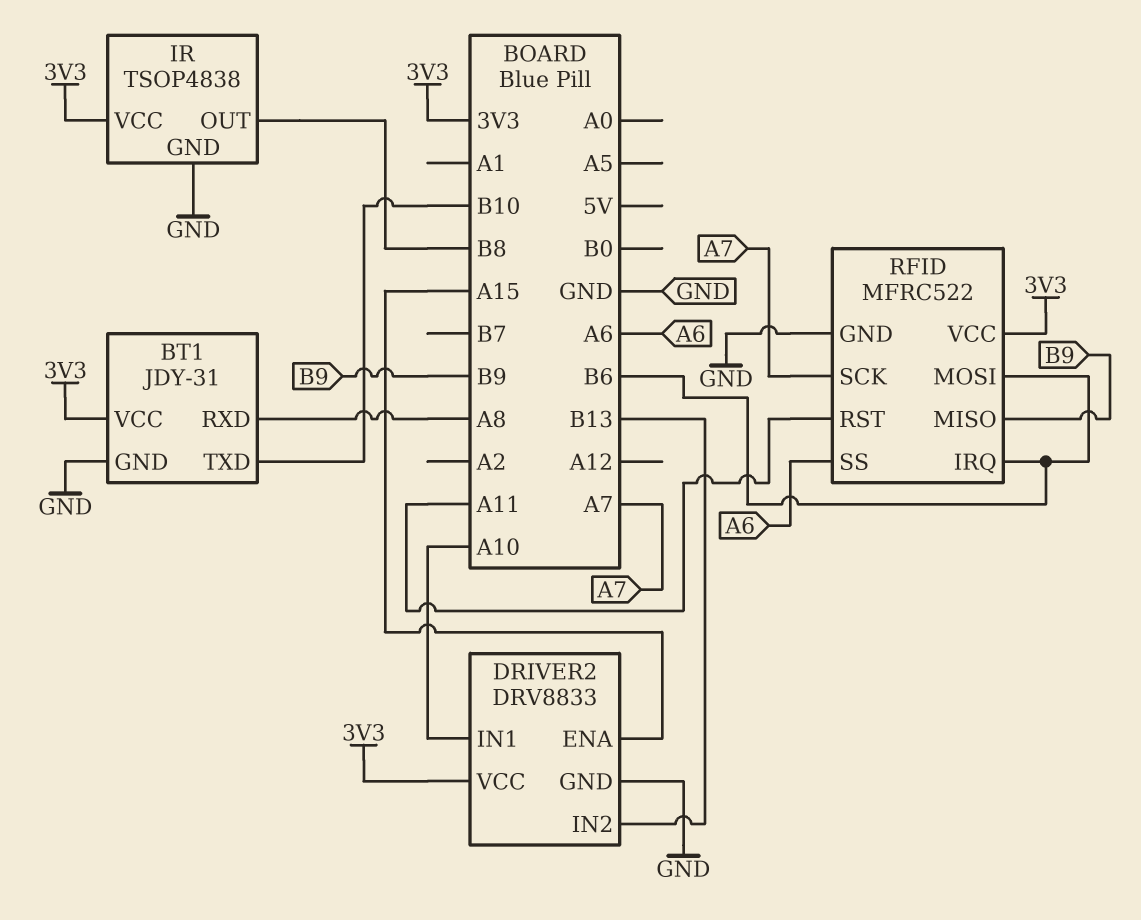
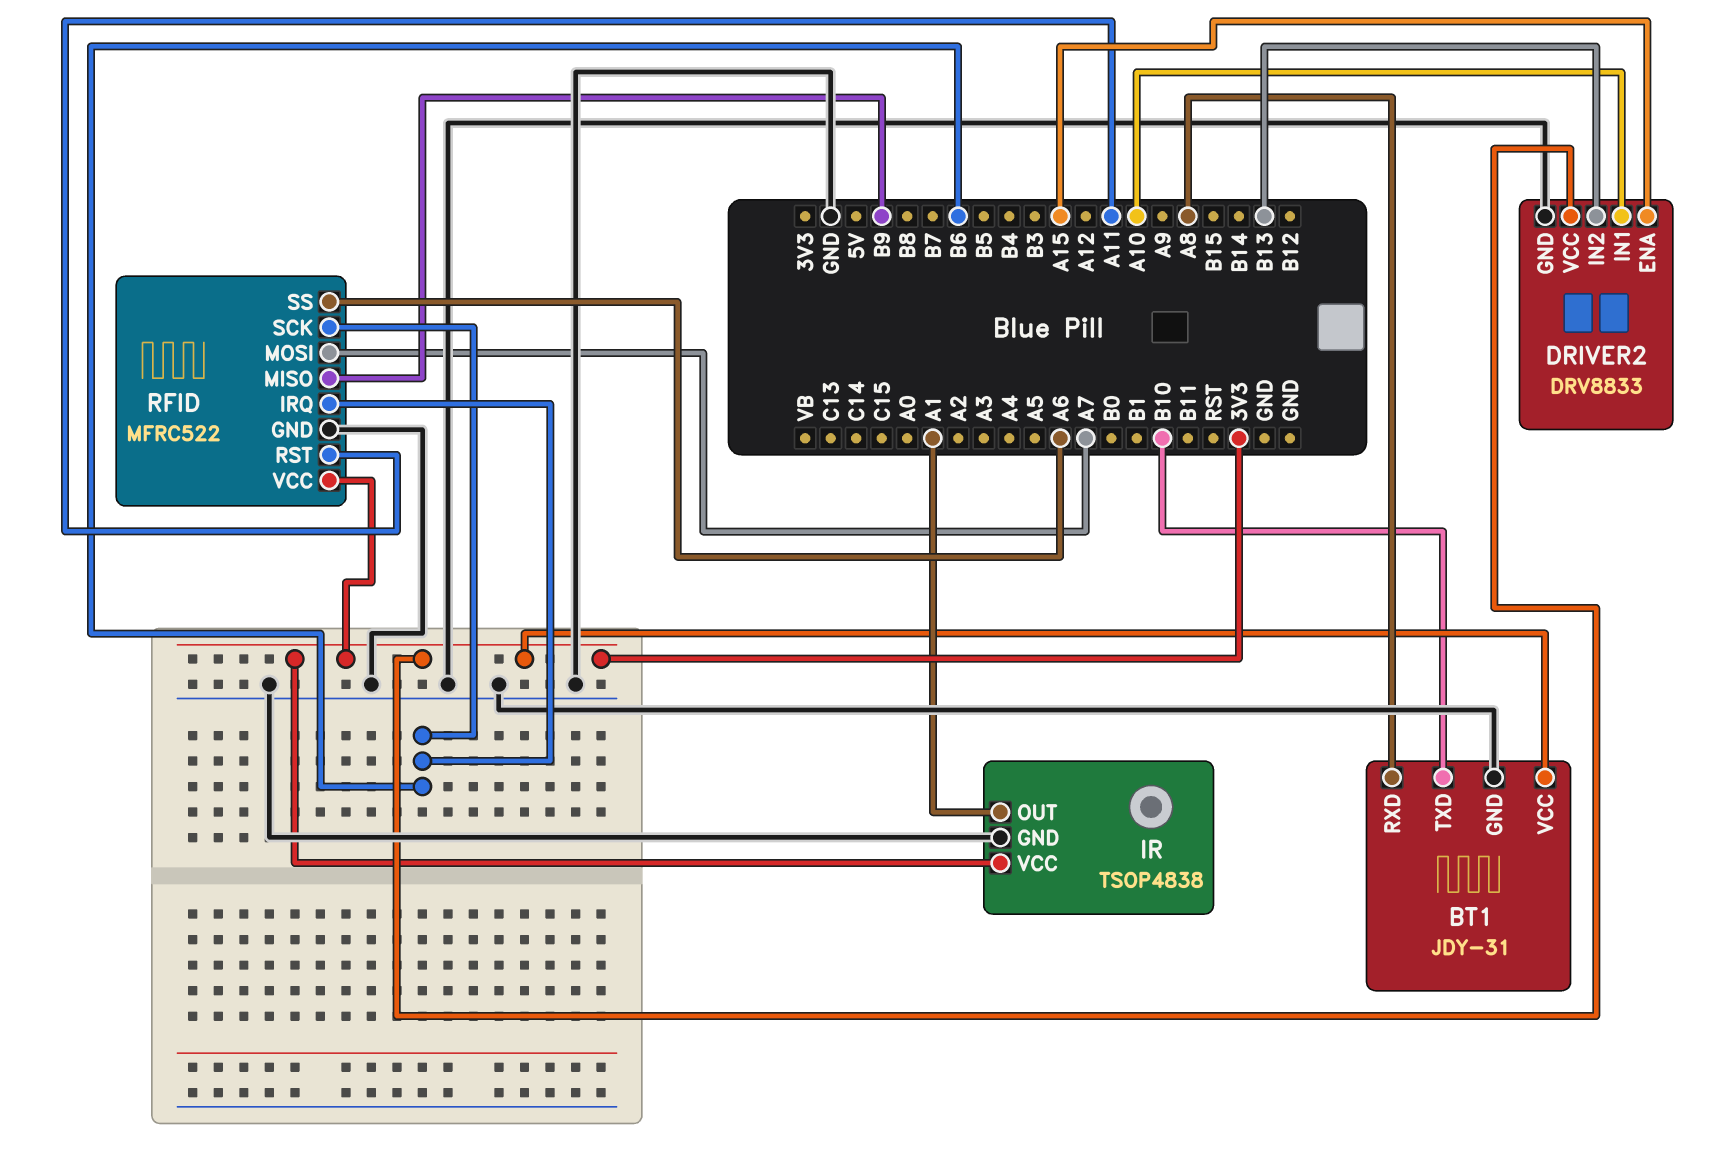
IR pin OUT: B8 -> A1
RFID pin MOSI: B6 -> A7
RFID pin SCK: A7 -> B6

